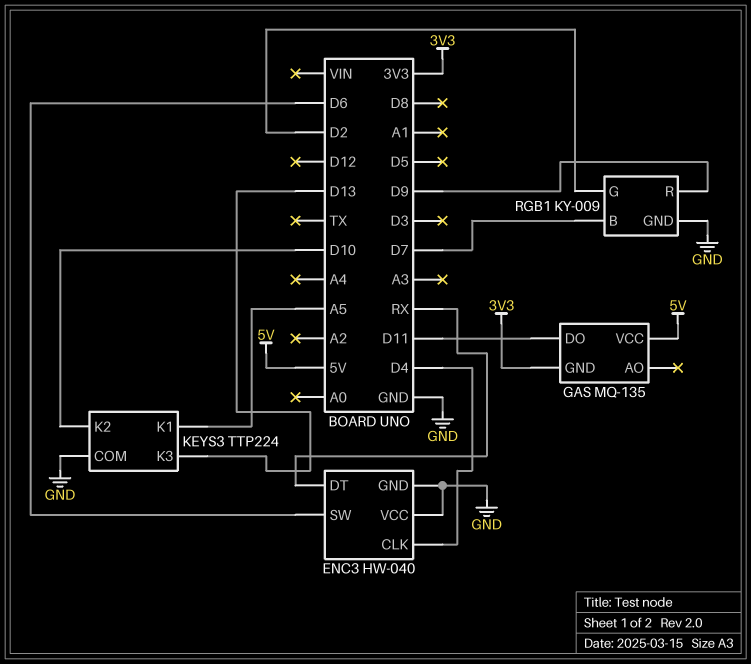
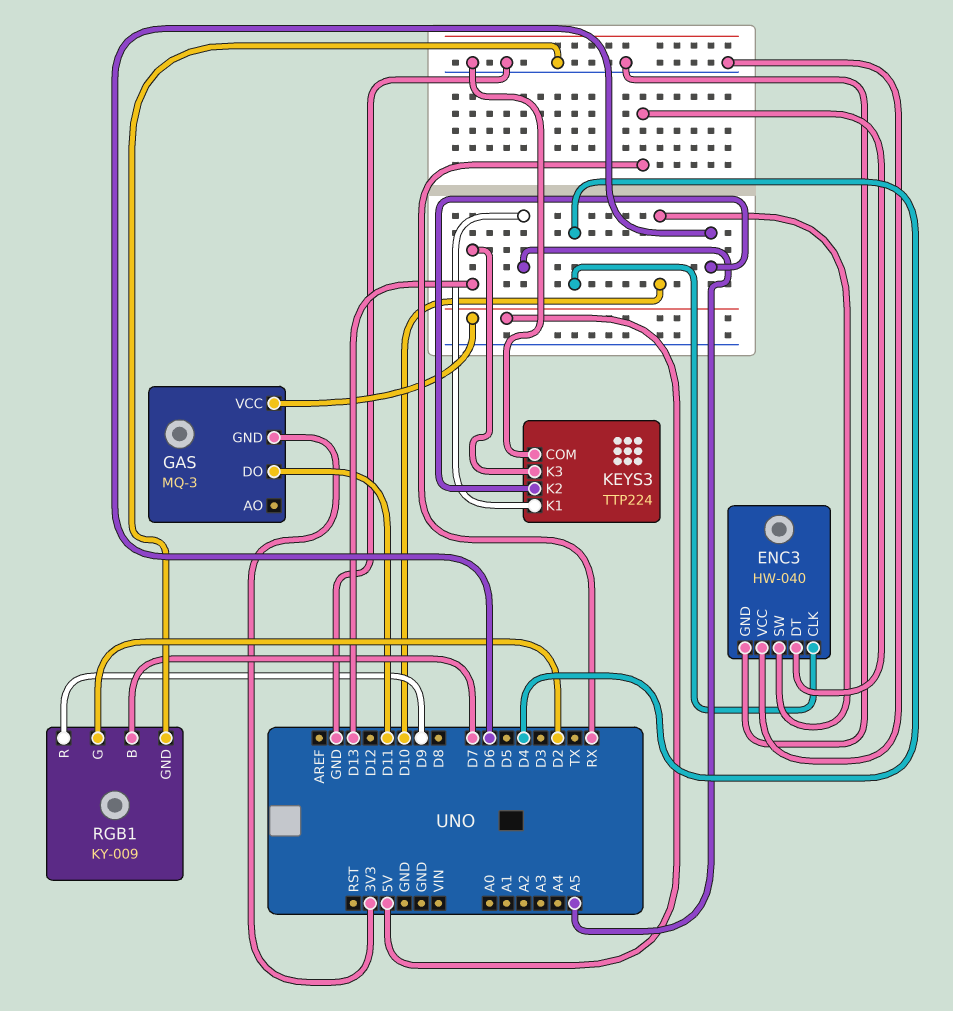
ENC3 pin SW: D6 -> D10
GAS: MQ-135 -> MQ-3
KEYS3 pin K2: D10 -> D6

